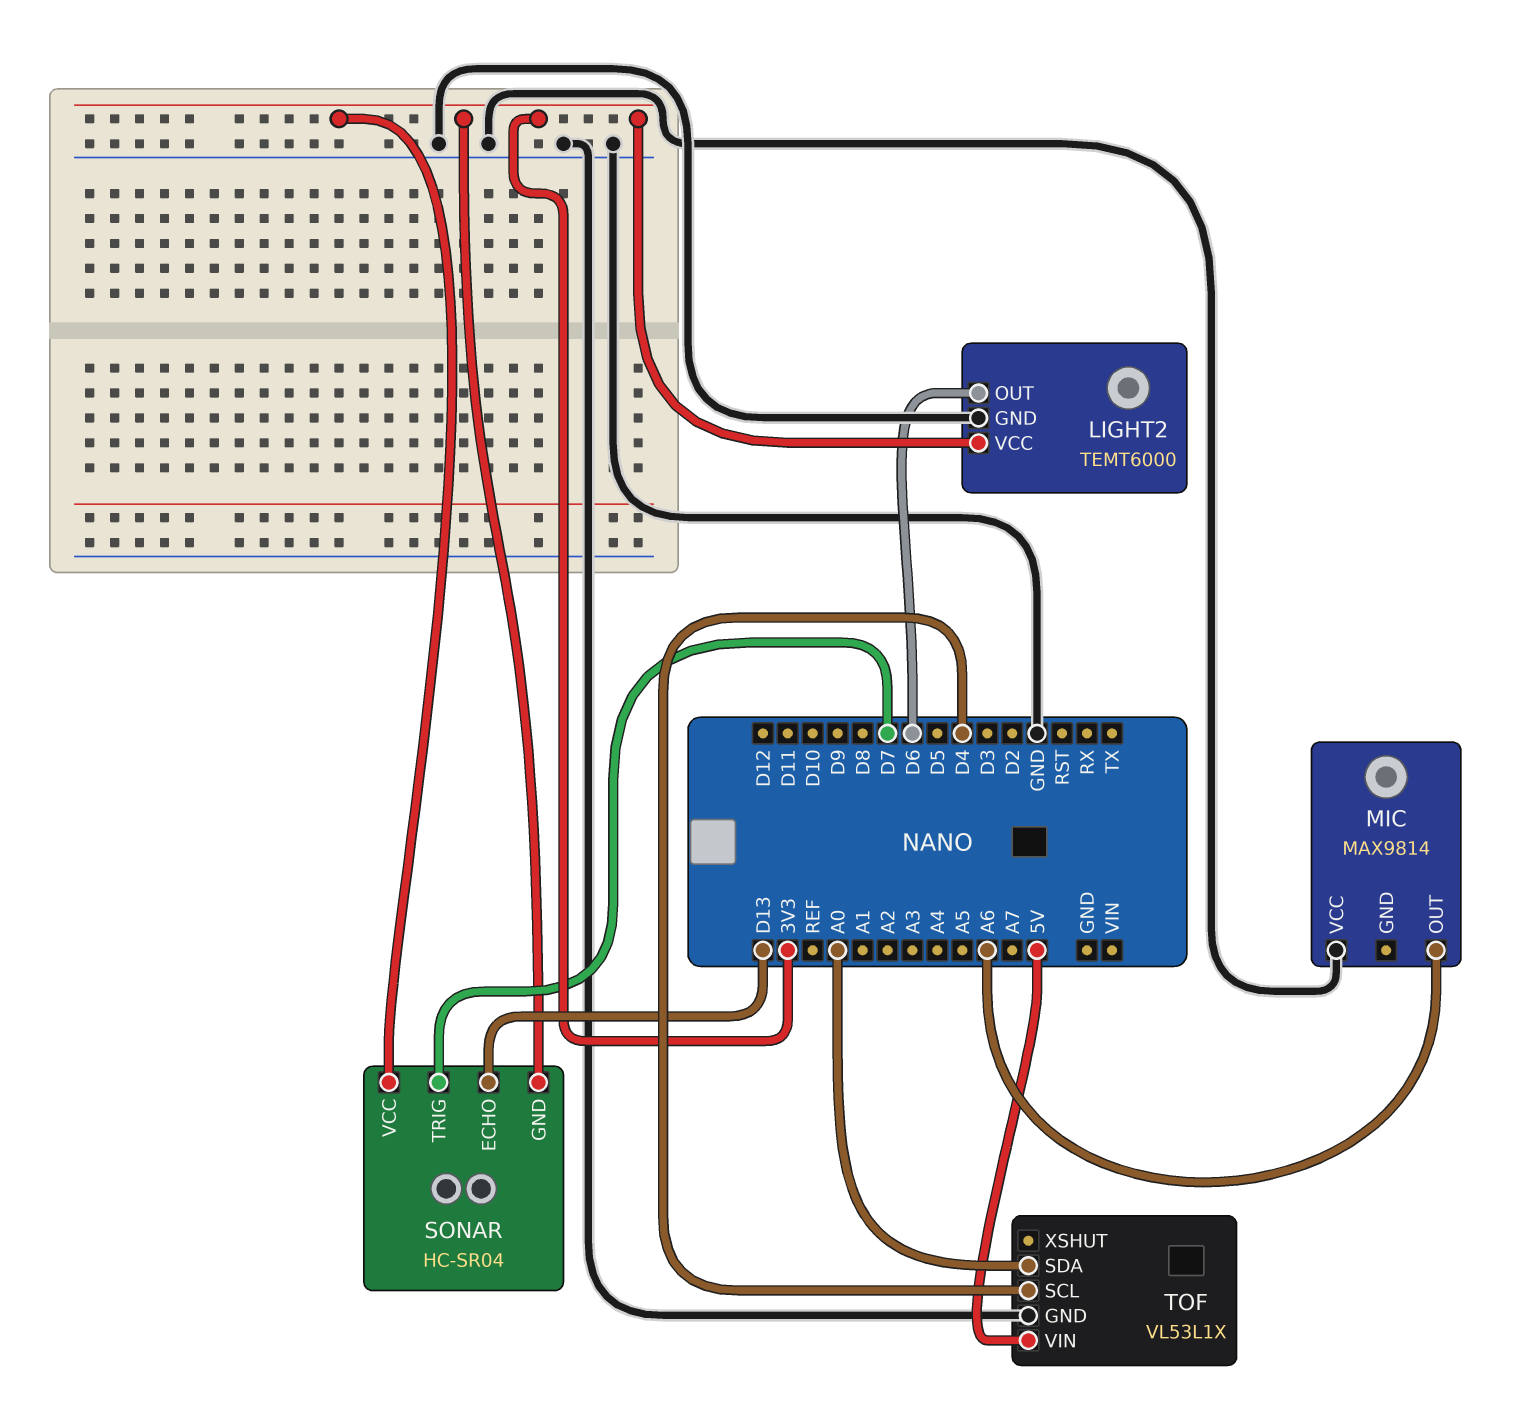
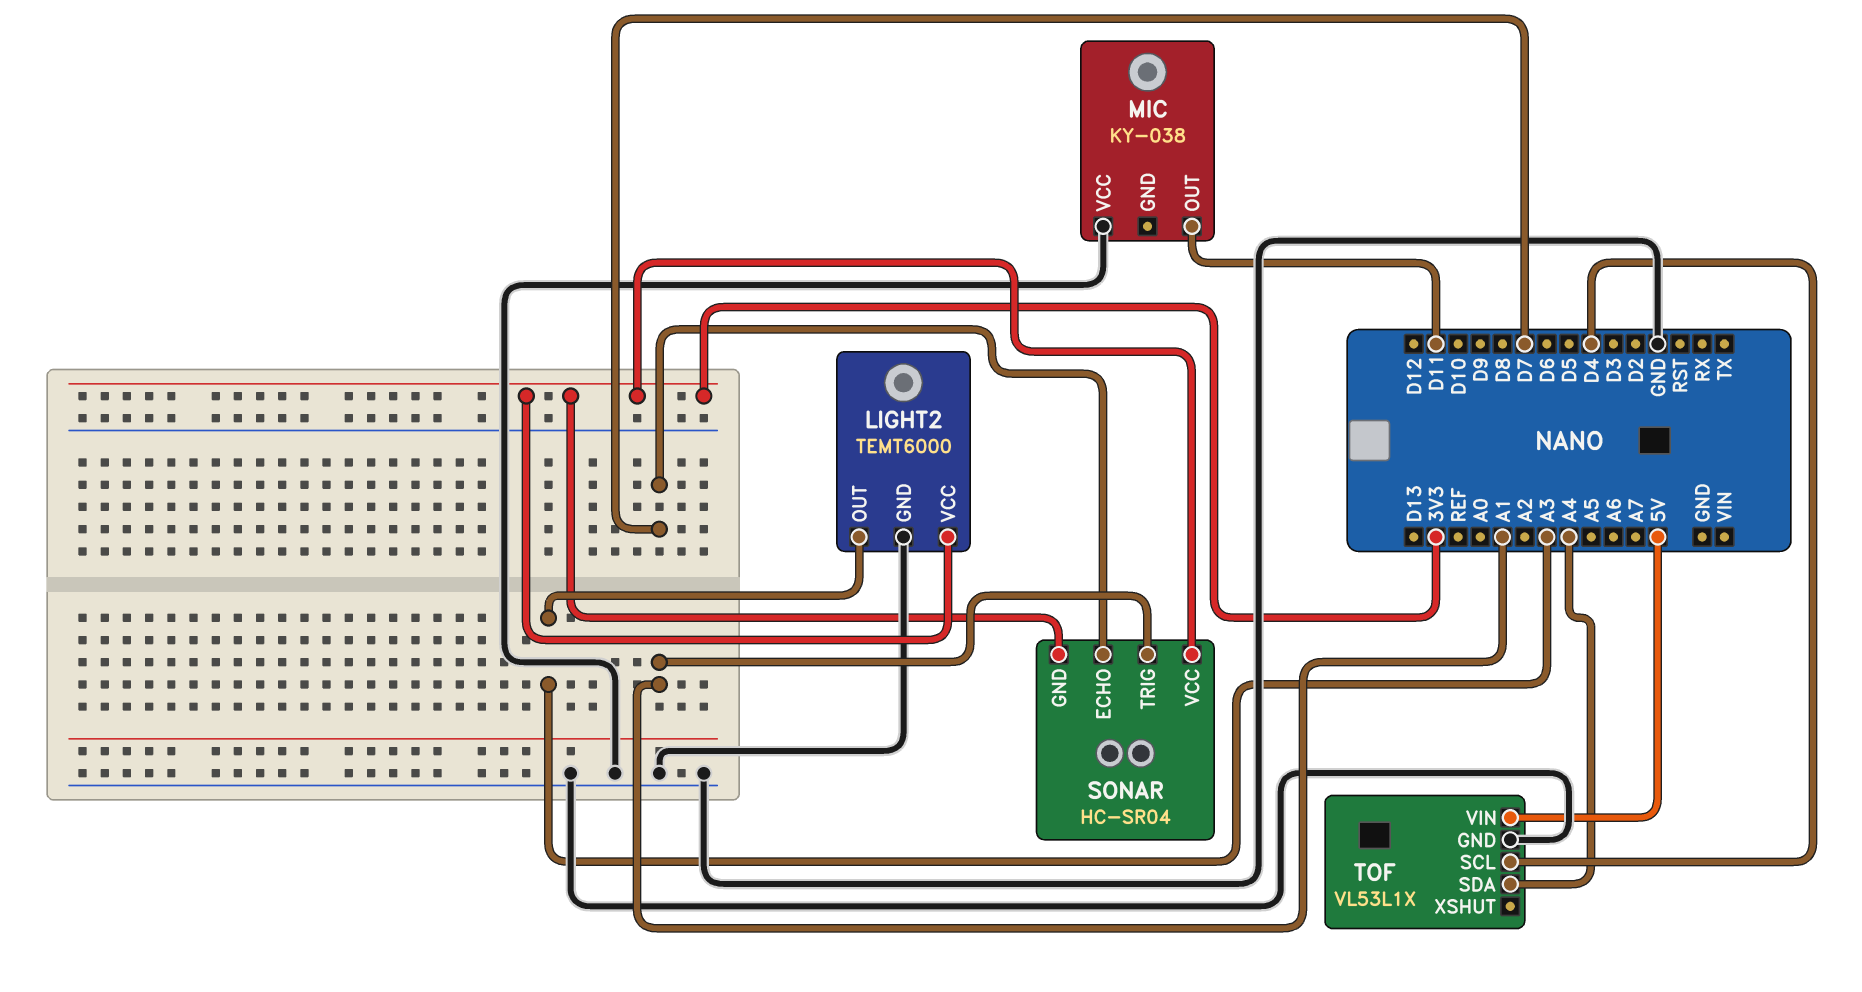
LIGHT2 pin OUT: D6 -> A3
MIC: MAX9814 -> KY-038
MIC pin OUT: A6 -> D11
SONAR pin ECHO: D13 -> D7
SONAR pin TRIG: D7 -> A1
TOF pin SDA: A0 -> A4

